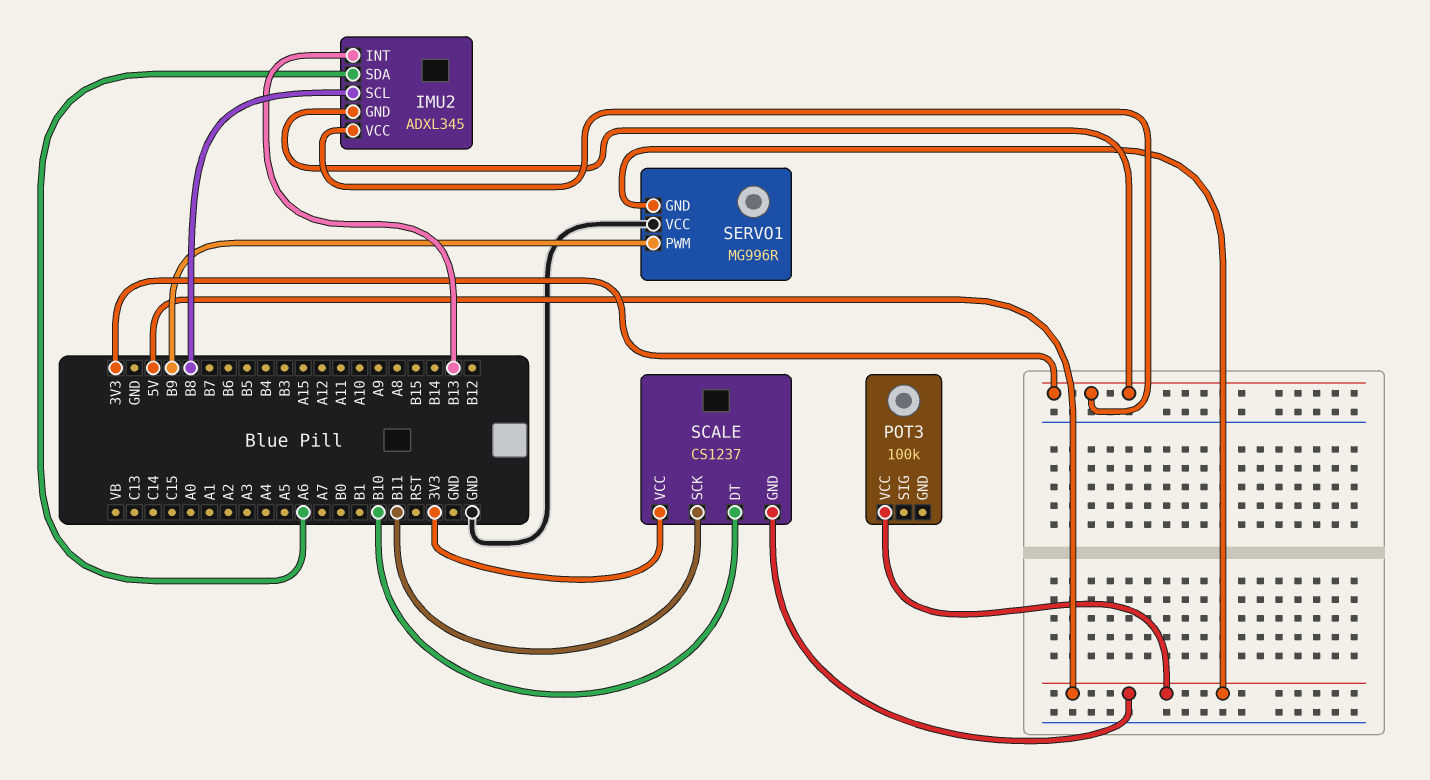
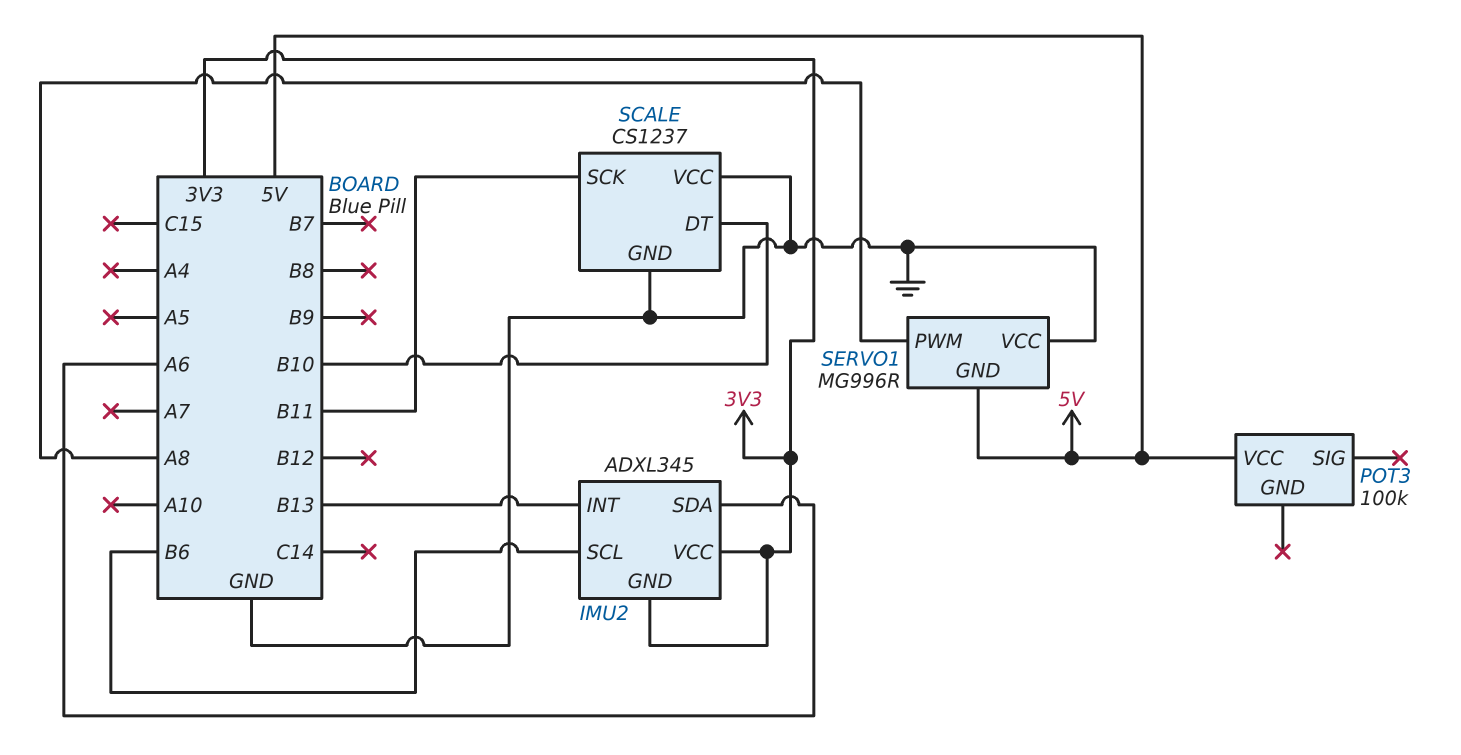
IMU2 pin SCL: B8 -> B6
SCALE pin GND: 5V -> GND
SCALE pin VCC: 3V3 -> GND
SERVO1 pin PWM: B9 -> A8

